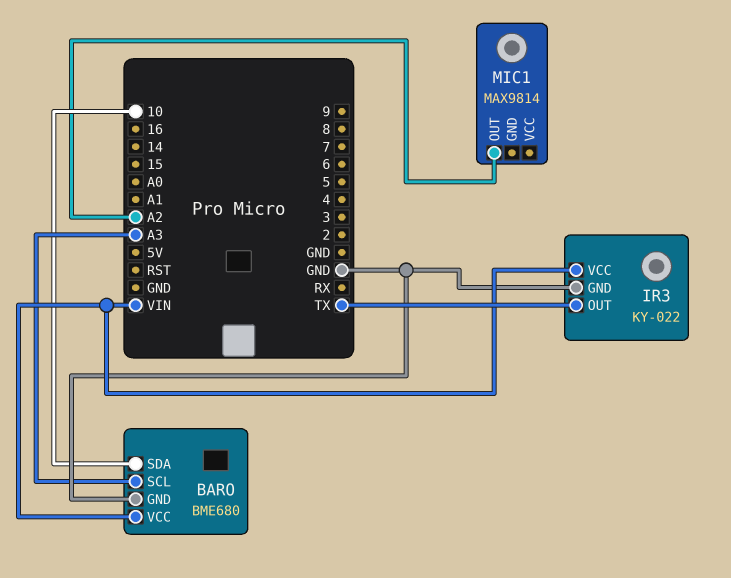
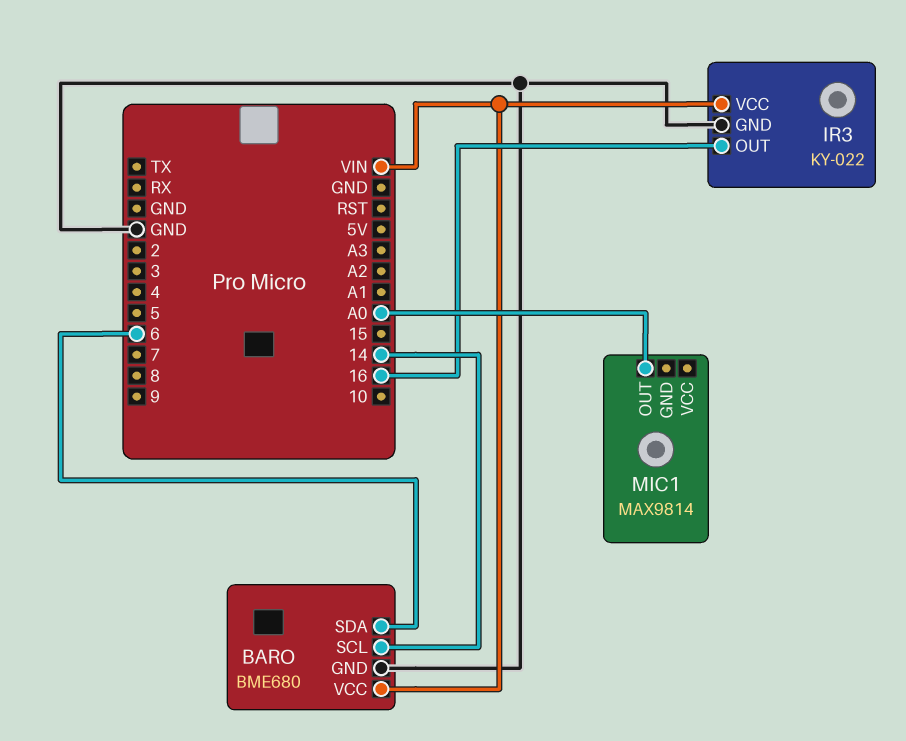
BARO pin SCL: A3 -> 14
BARO pin SDA: 10 -> 6
IR3 pin OUT: TX -> 16
MIC1 pin OUT: A2 -> A0

